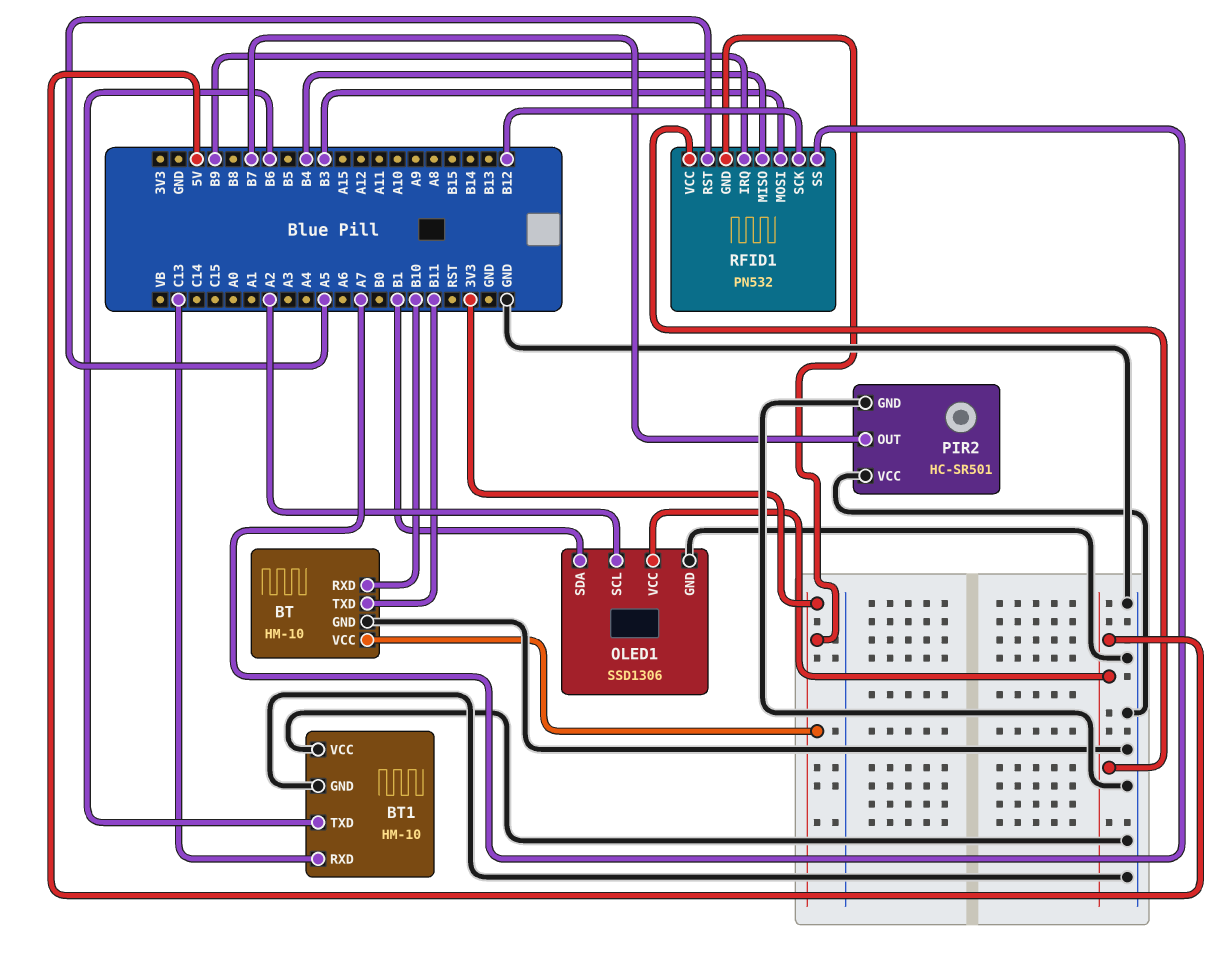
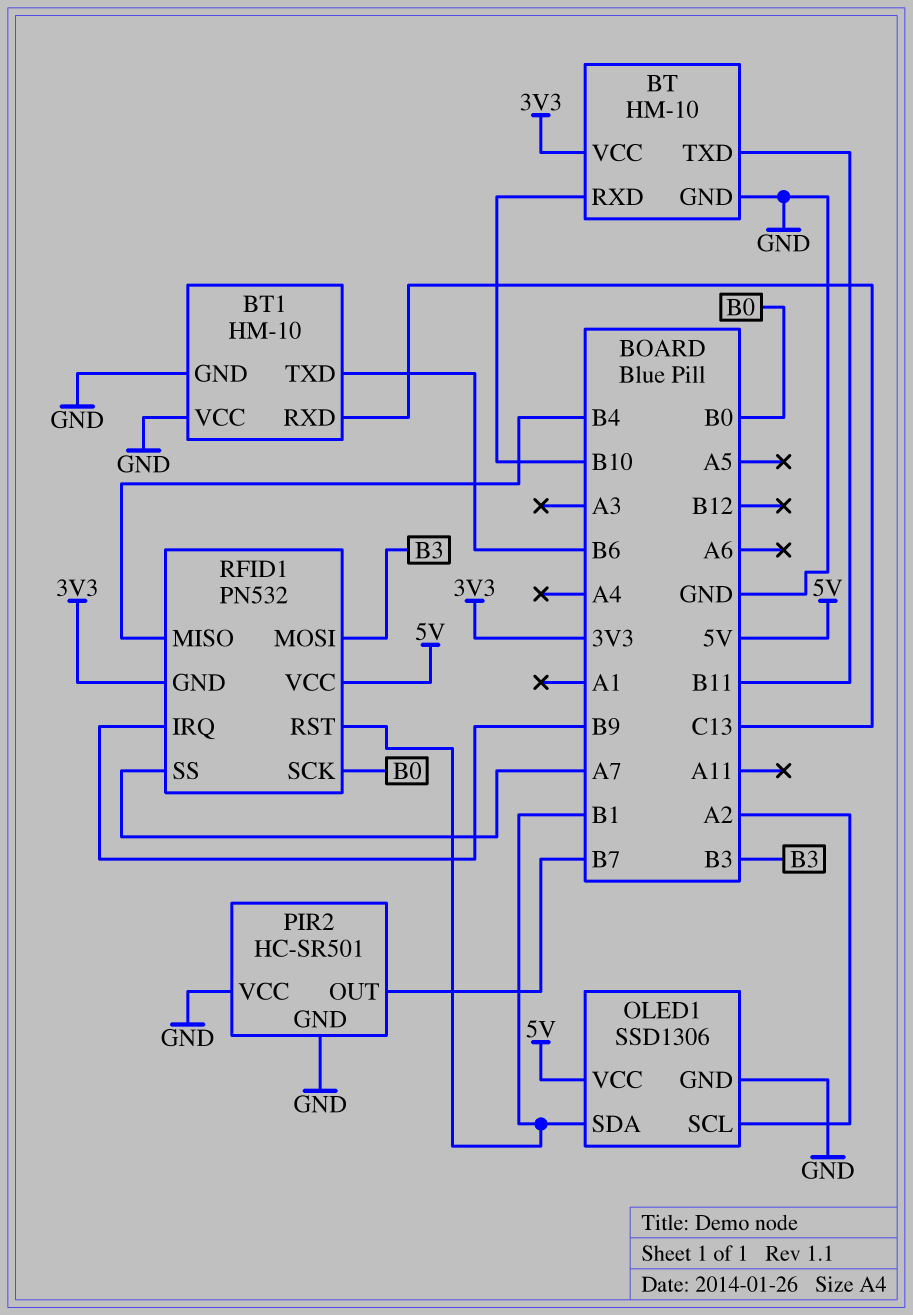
RFID1 pin RST: A5 -> B1
RFID1 pin SCK: B12 -> B0

